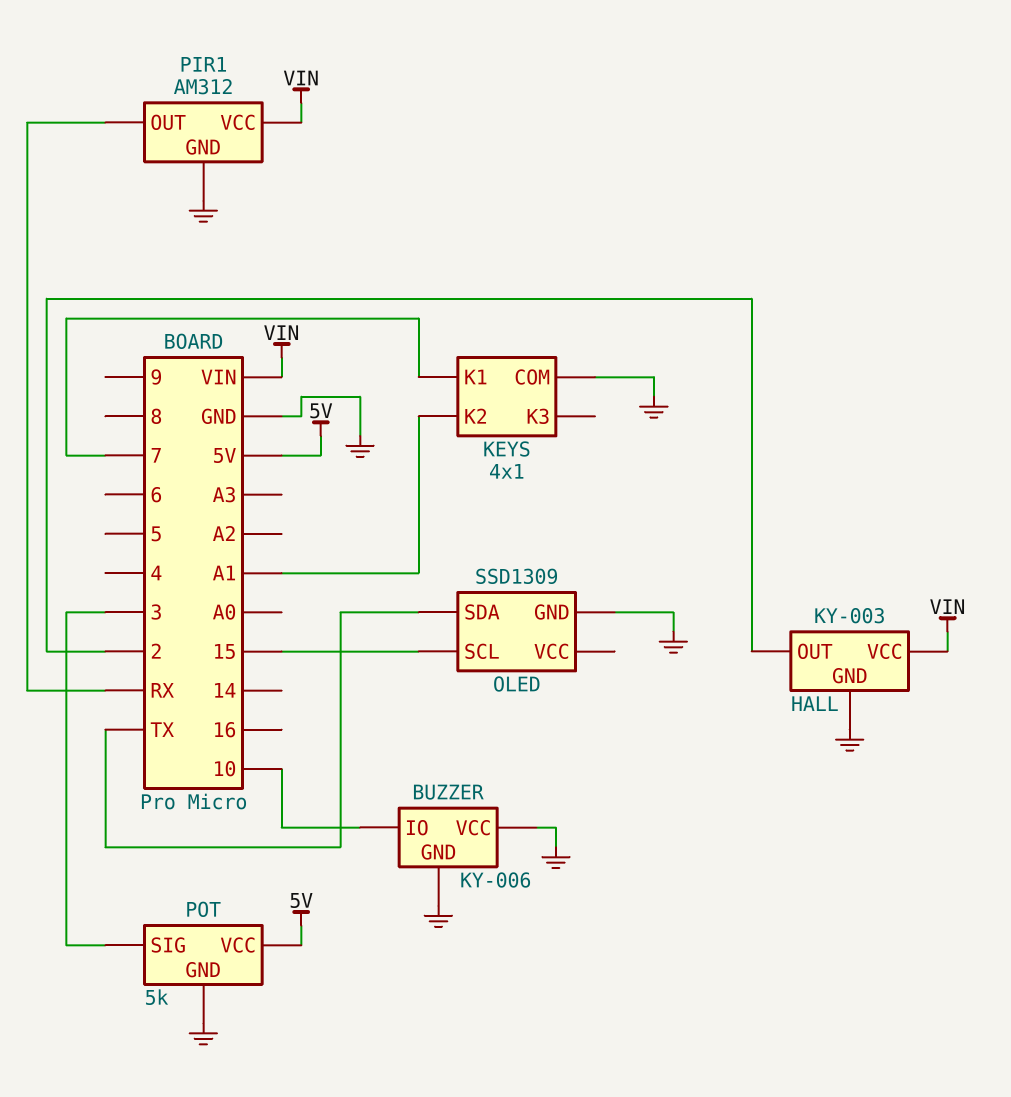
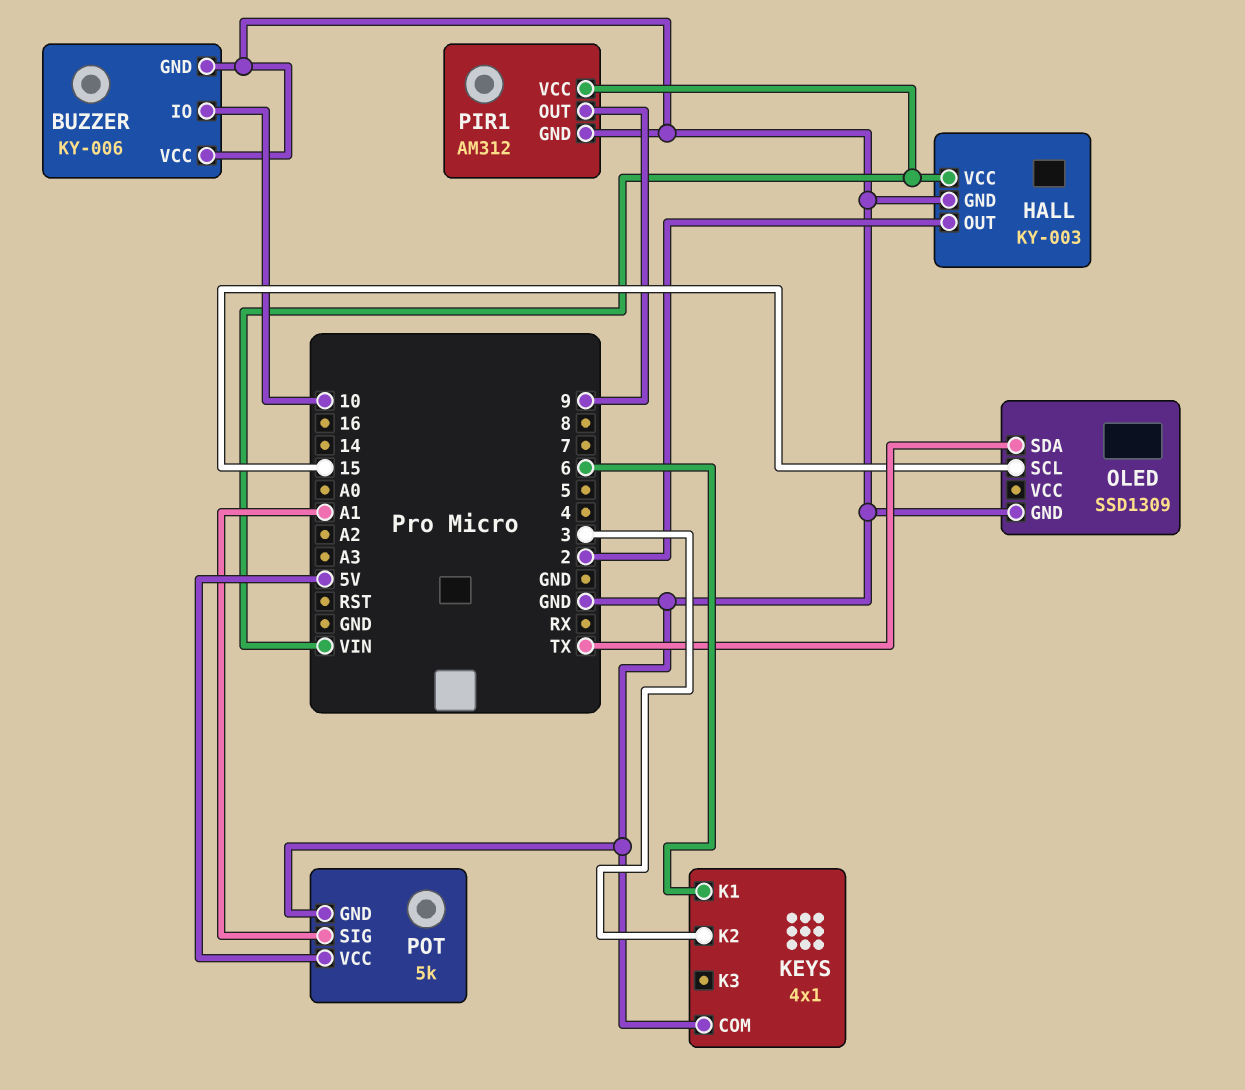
KEYS pin K1: 7 -> 6
KEYS pin K2: A1 -> 3
PIR1 pin OUT: RX -> 9
POT pin SIG: 3 -> A1

